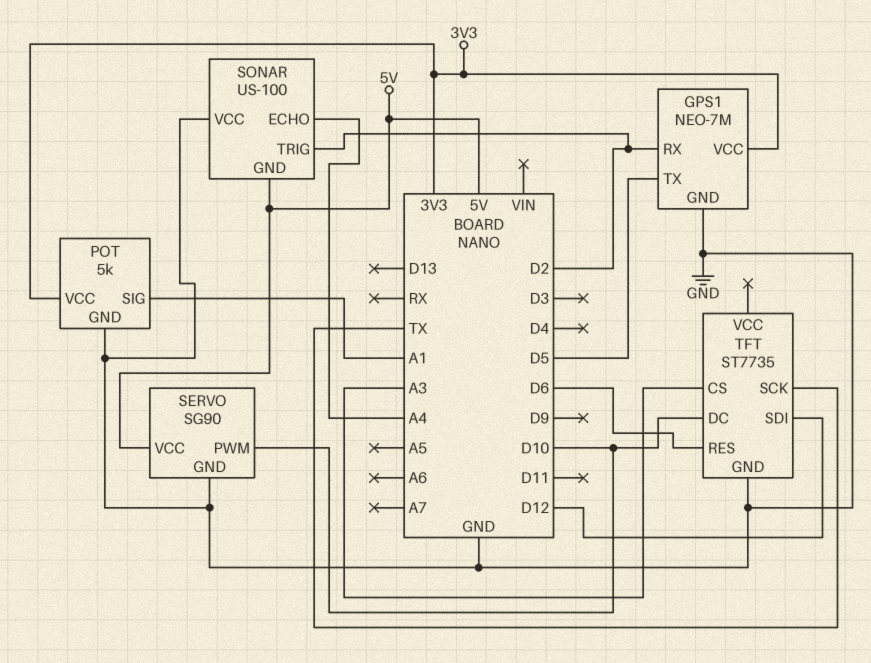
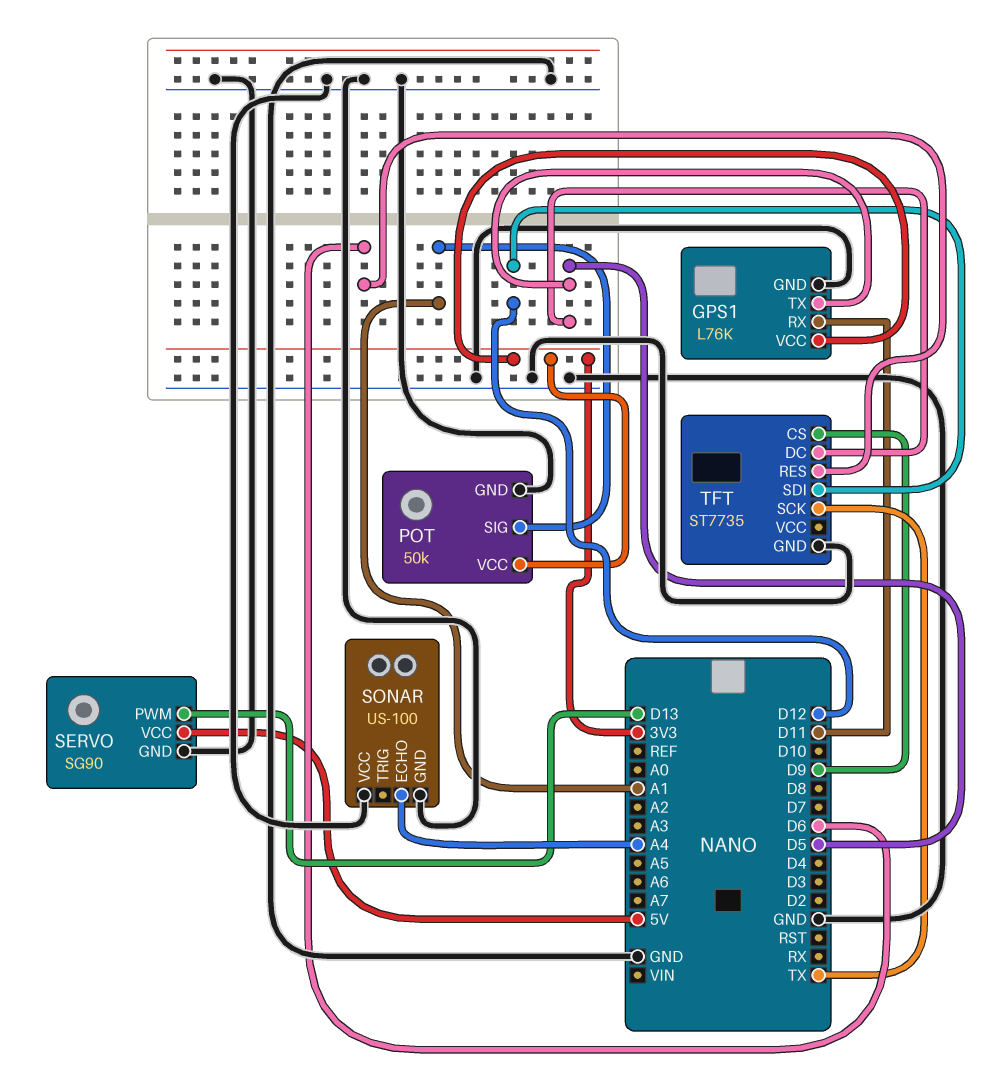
GPS1: NEO-7M -> L76K
GPS1 pin RX: D2 -> D11
POT: 5k -> 50k
SERVO pin PWM: D10 -> D13
SONAR pin GND: 5V -> GND
SONAR pin TRIG: D2 -> none
TFT pin CS: A3 -> D9
TFT pin DC: D10 -> D5

